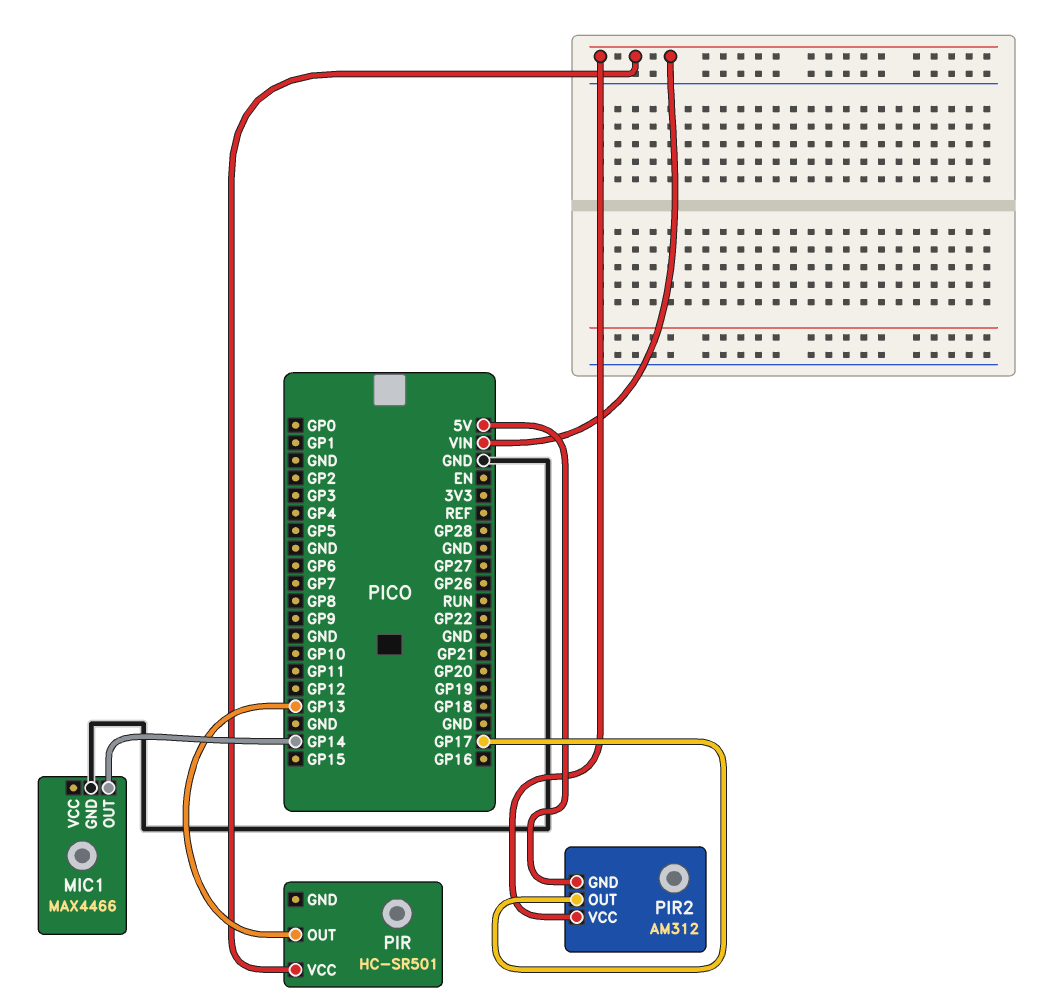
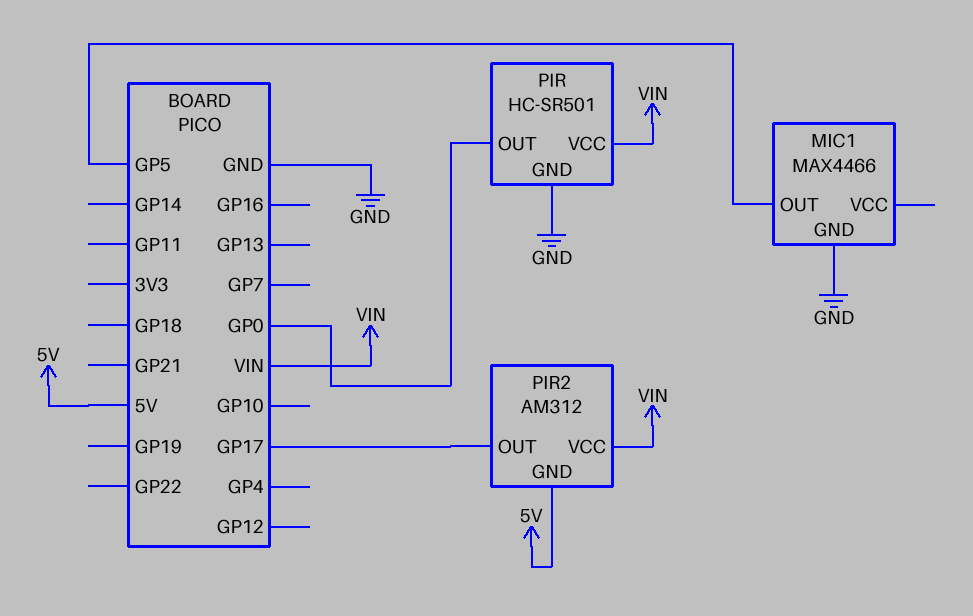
MIC1 pin OUT: GP14 -> GP5
PIR pin GND: none -> GND
PIR pin OUT: GP13 -> GP0

